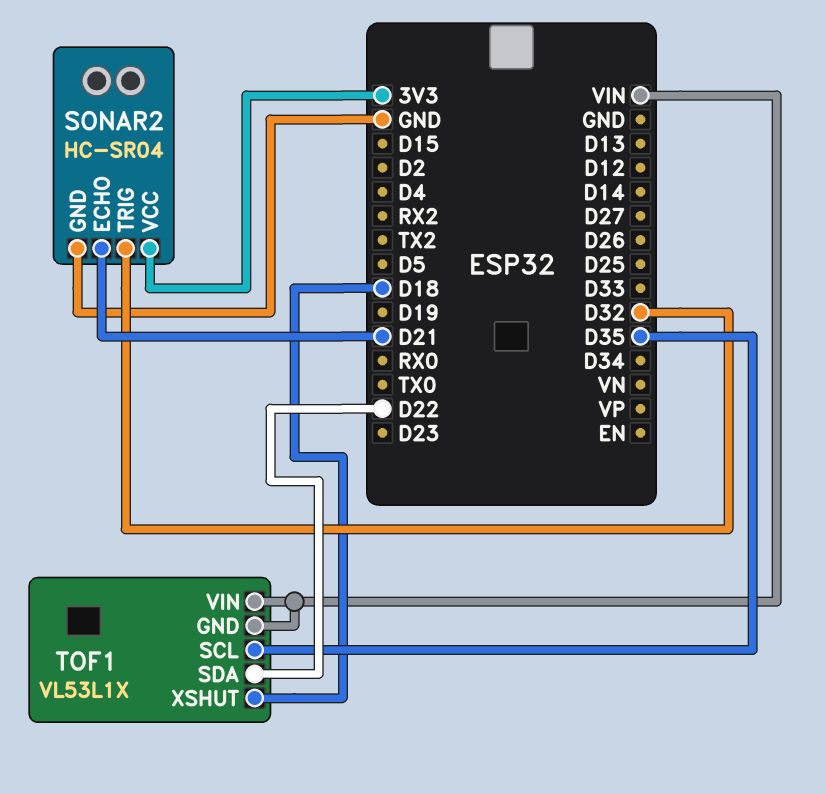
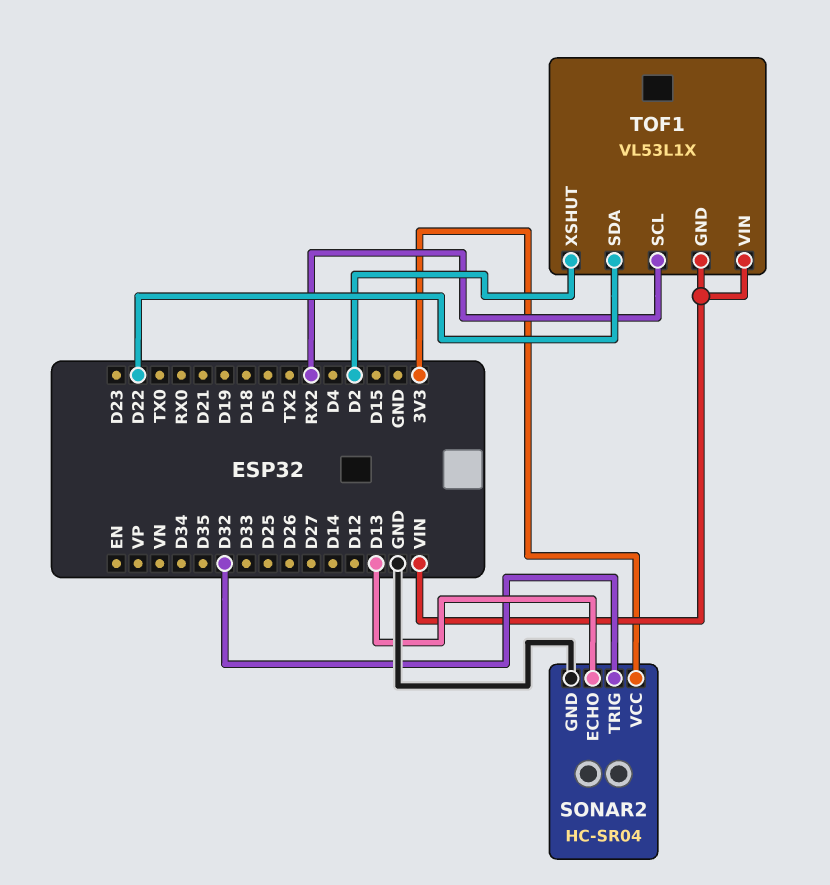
SONAR2 pin ECHO: D21 -> D13
TOF1 pin SCL: D35 -> RX2
TOF1 pin XSHUT: D18 -> D2

